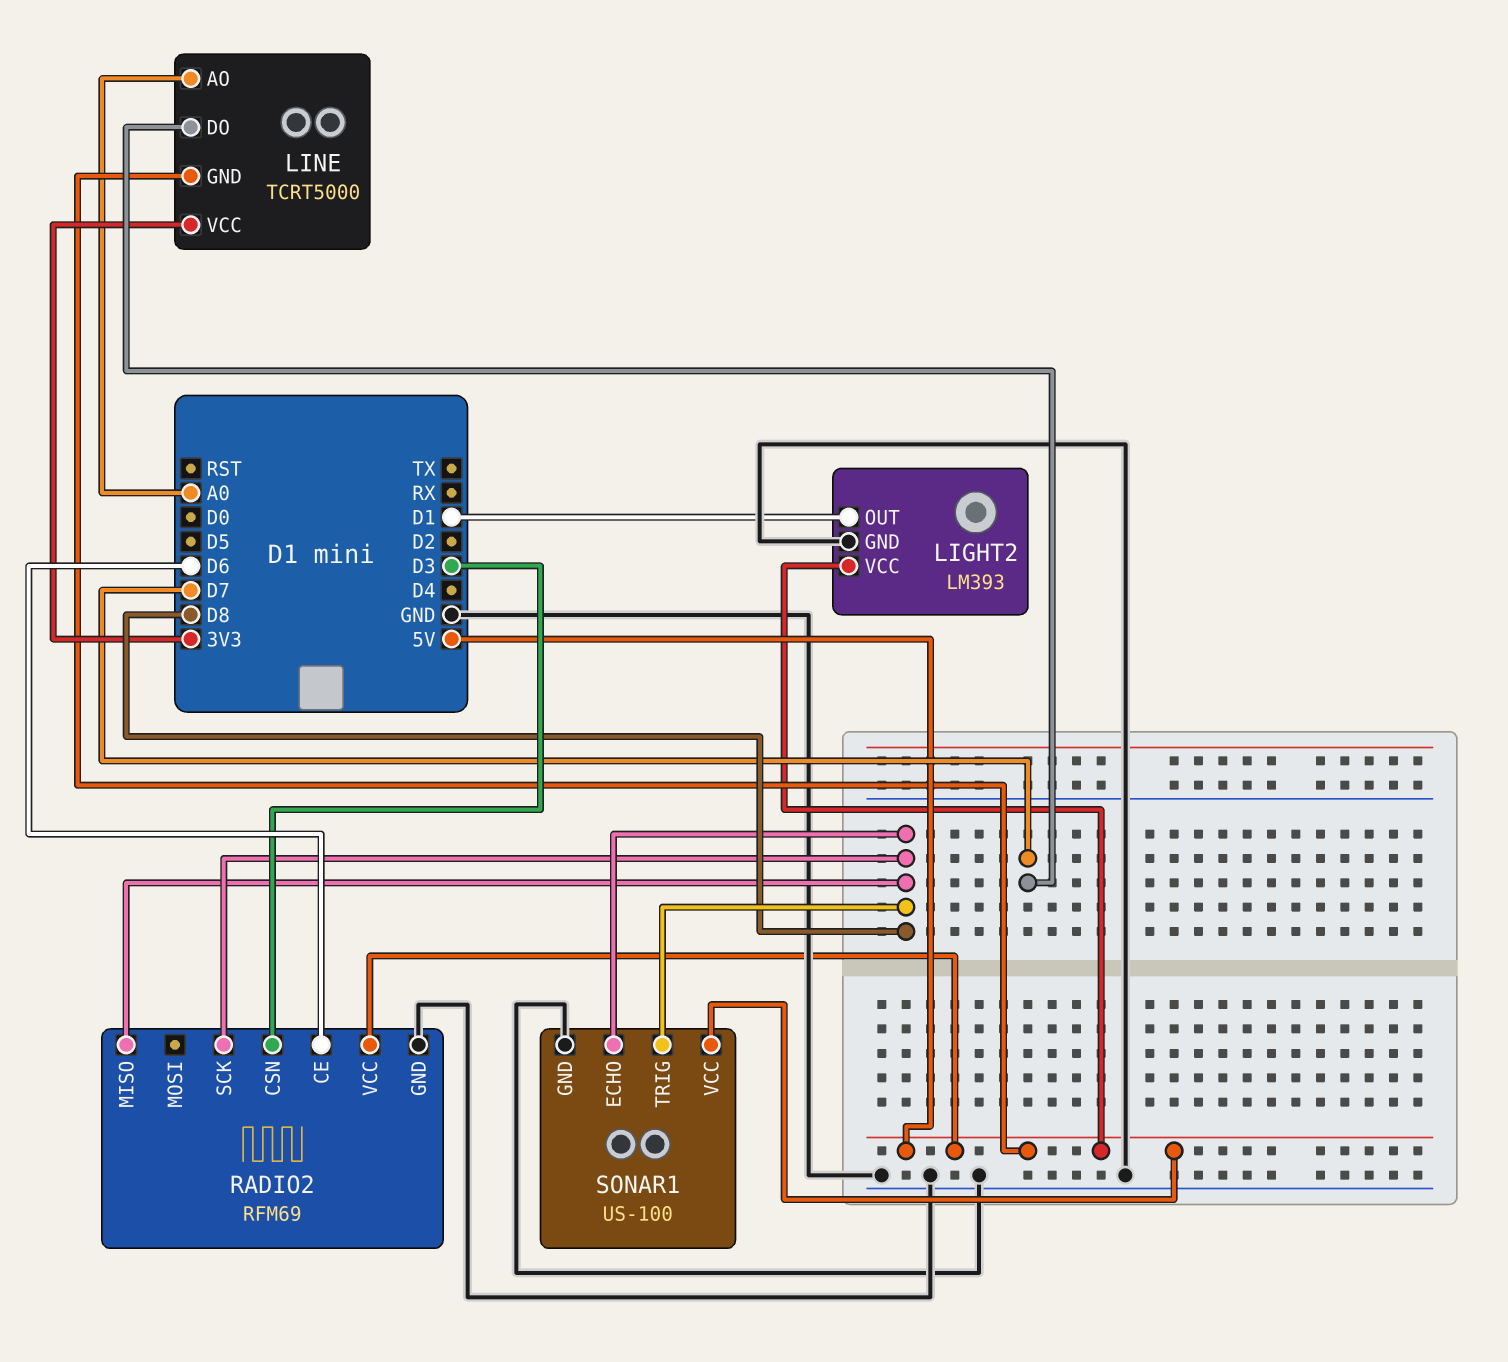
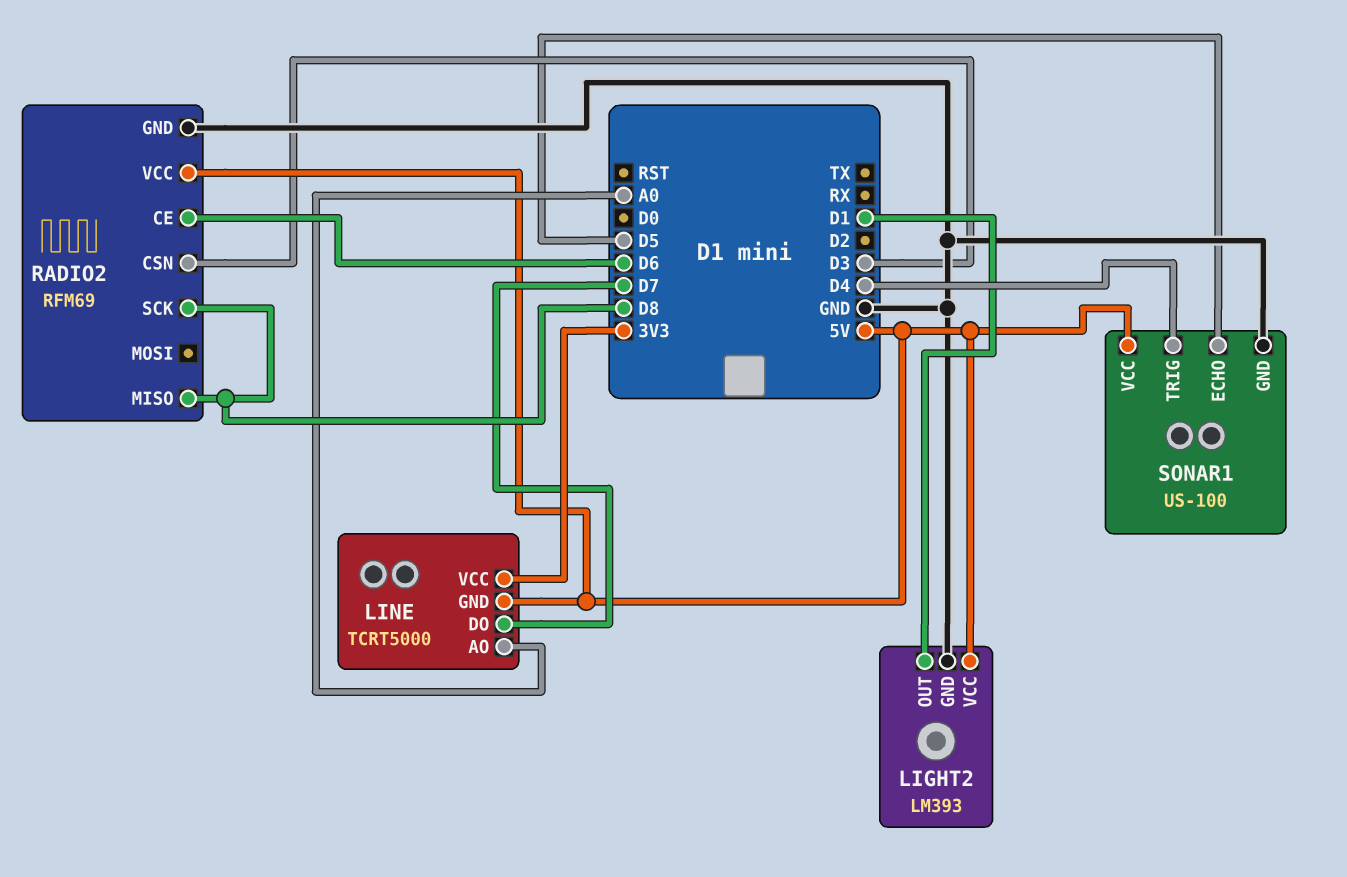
SONAR1 pin ECHO: D8 -> D5
SONAR1 pin TRIG: D8 -> D4

